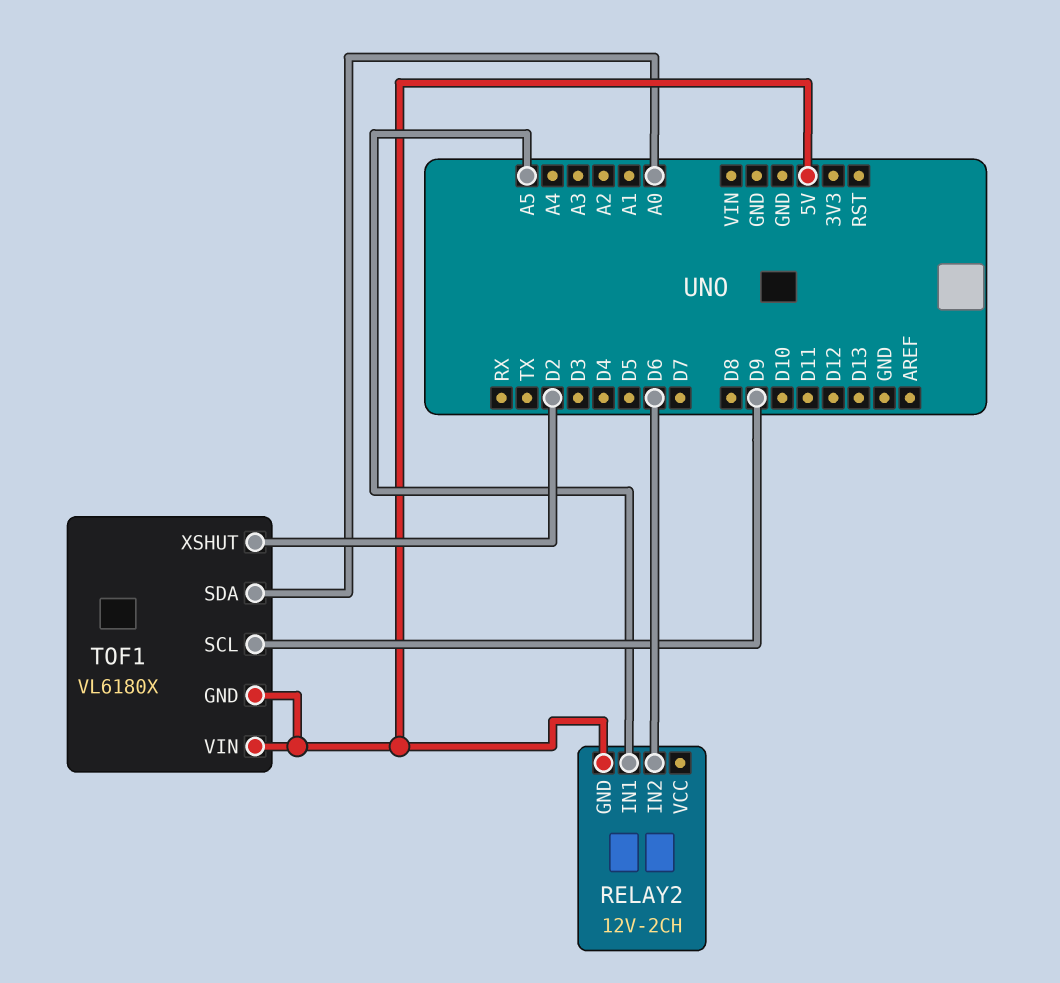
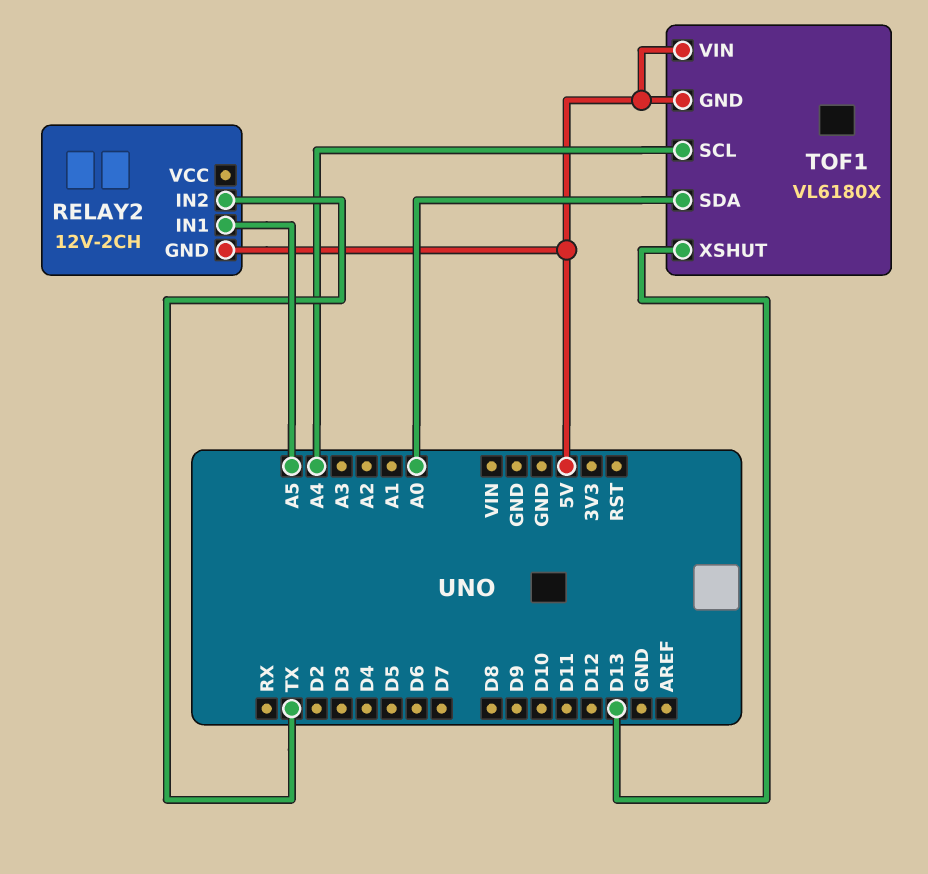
RELAY2 pin IN2: D6 -> TX
TOF1 pin SCL: D9 -> A4
TOF1 pin XSHUT: D2 -> D13

